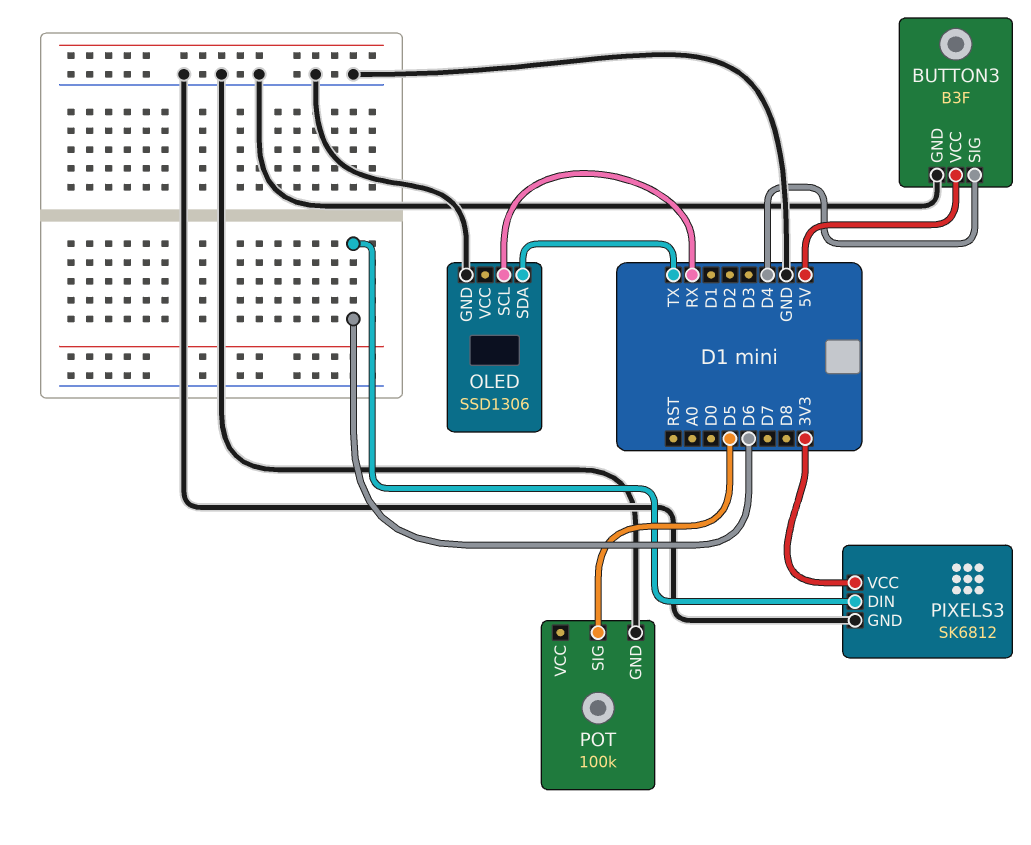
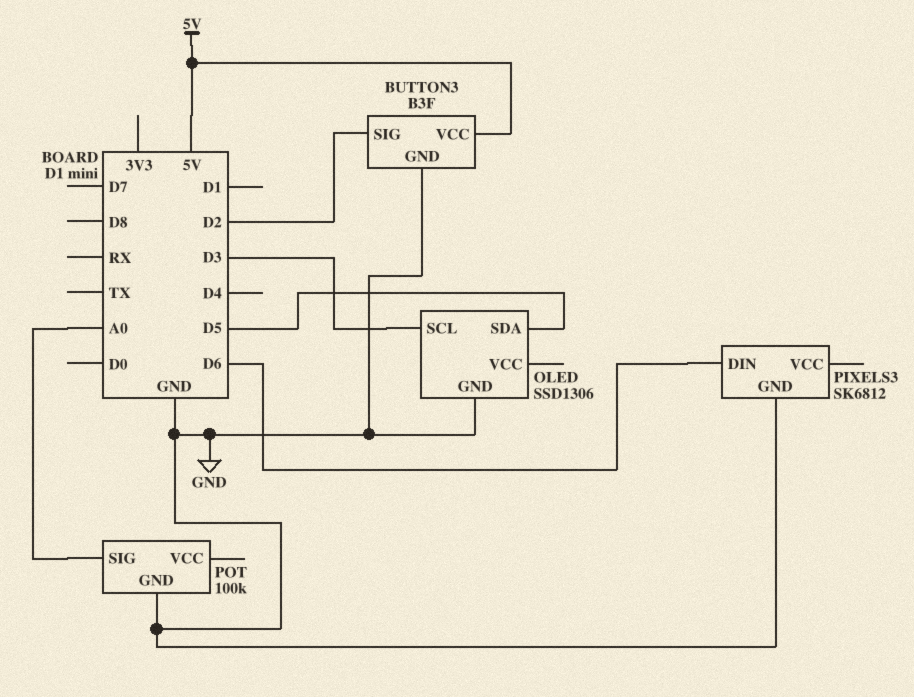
BUTTON3 pin SIG: D4 -> D2
OLED pin SCL: RX -> D3
OLED pin SDA: TX -> D5
PIXELS3 pin VCC: 3V3 -> none
POT pin SIG: D5 -> A0

